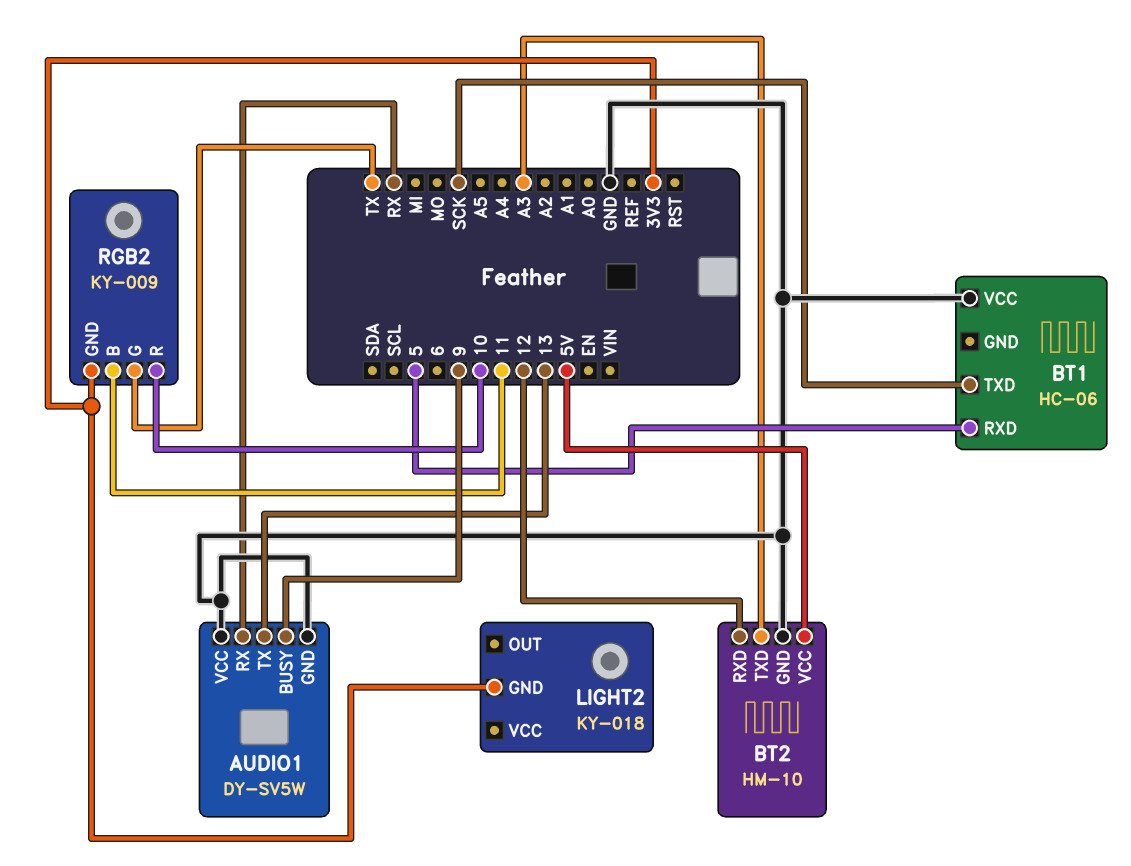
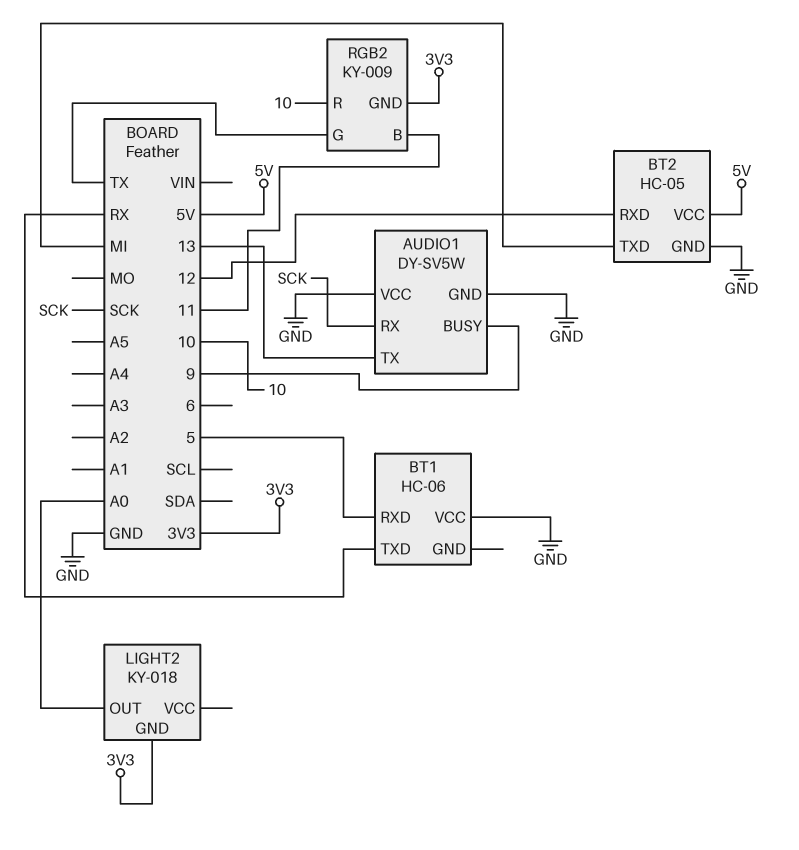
AUDIO1 pin RX: RX -> SCK
BT1 pin TXD: SCK -> RX
BT2: HM-10 -> HC-05
BT2 pin TXD: A3 -> MI
LIGHT2 pin OUT: none -> A0

